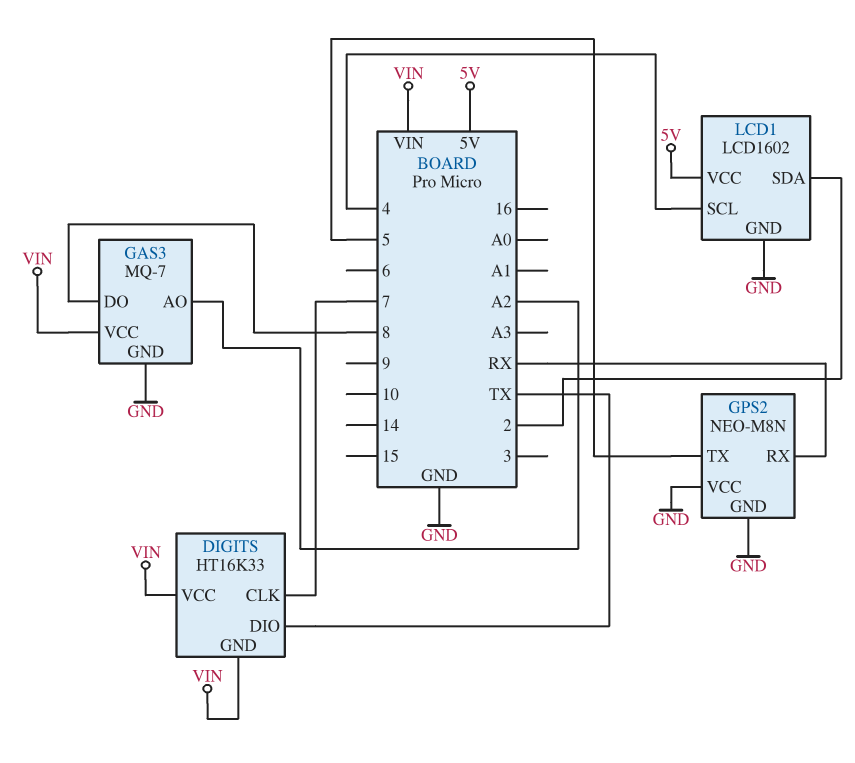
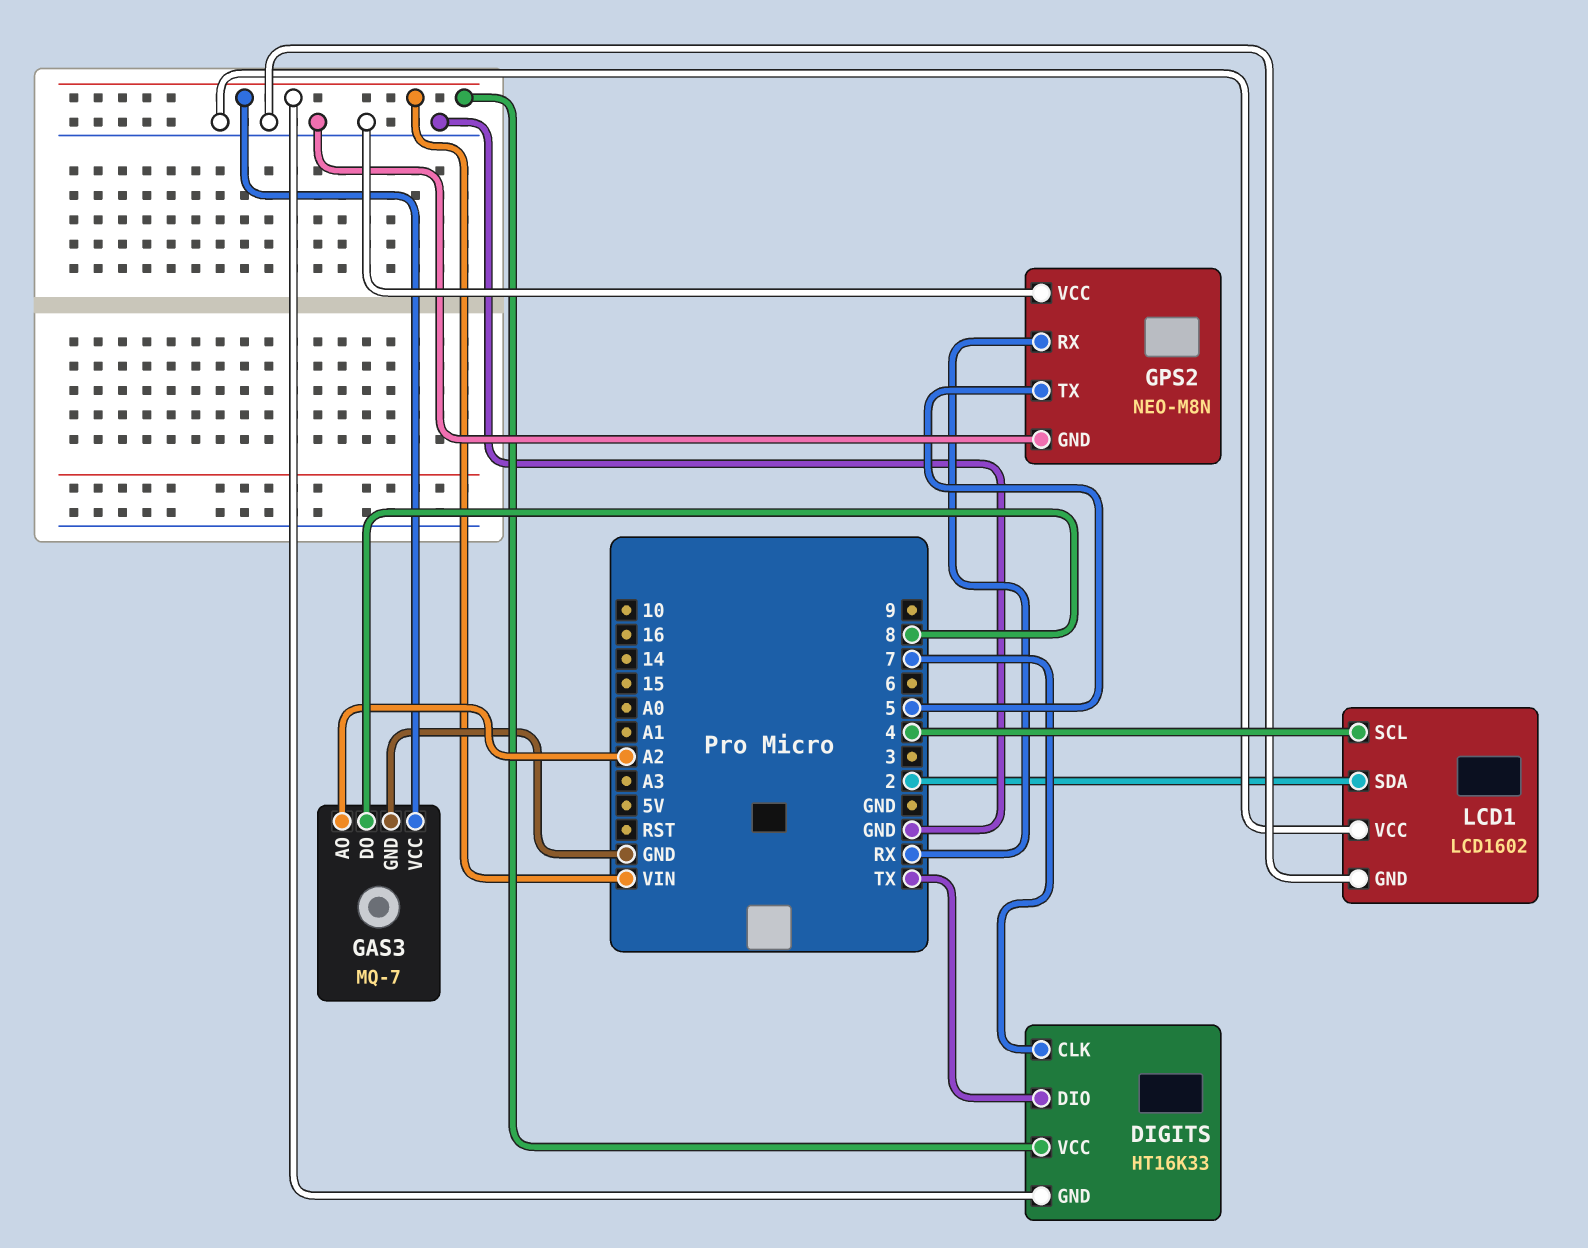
LCD1 pin VCC: 5V -> GND

